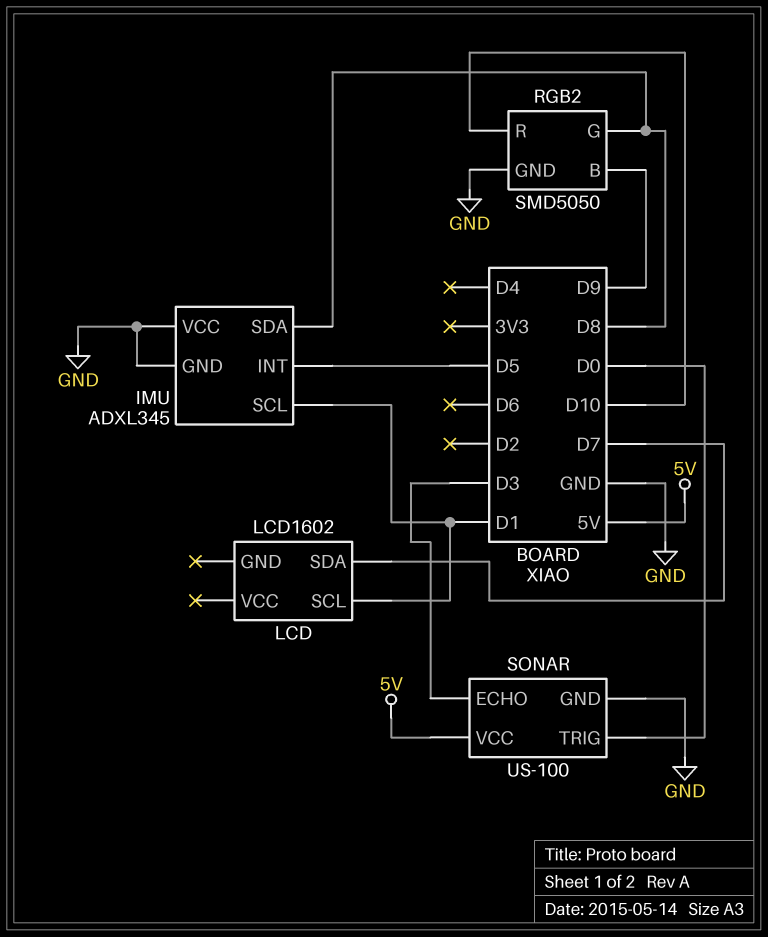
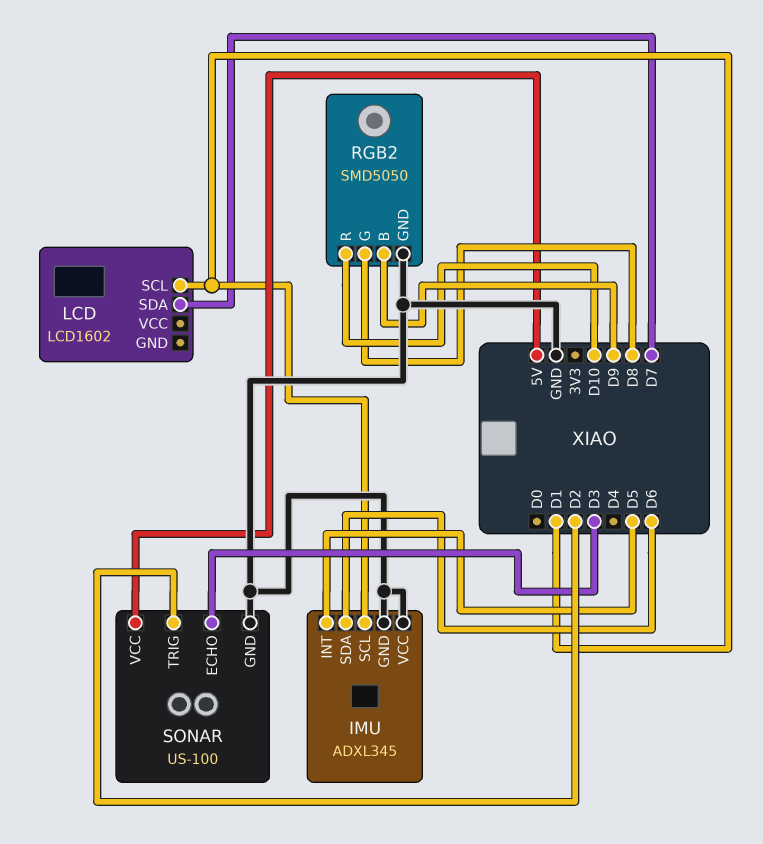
IMU pin SDA: D8 -> D6
SONAR pin TRIG: D0 -> D2

